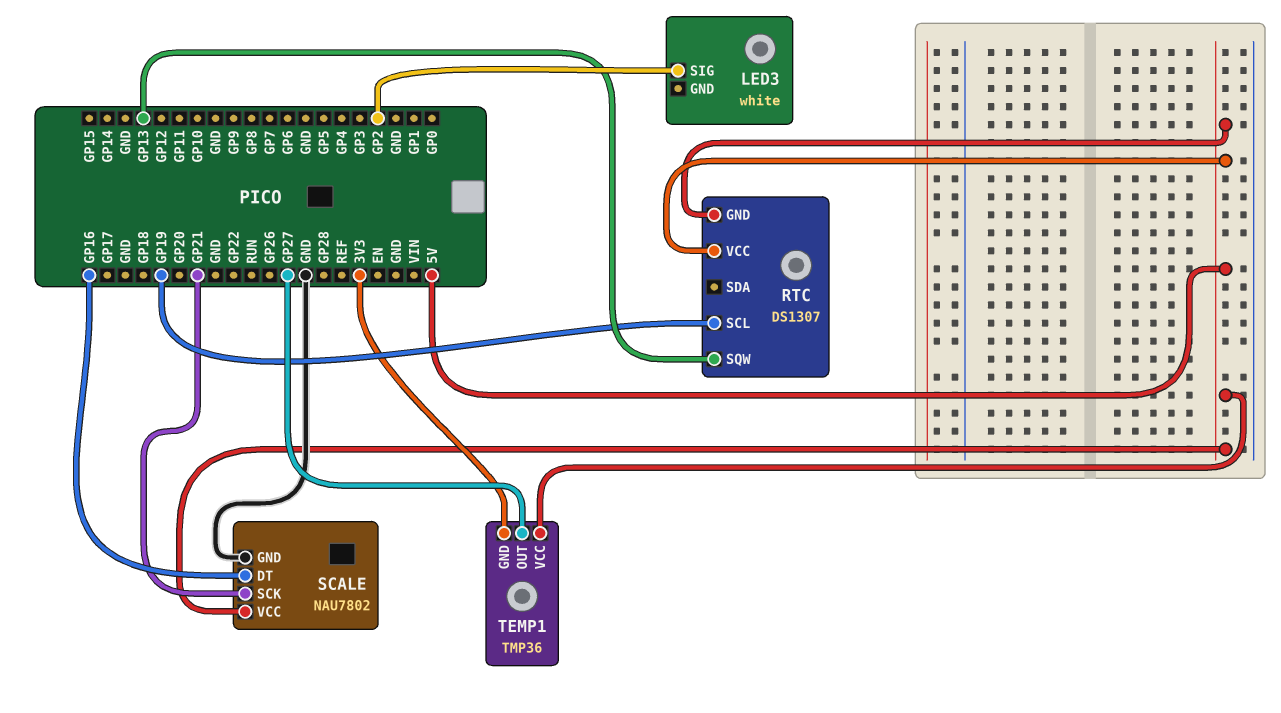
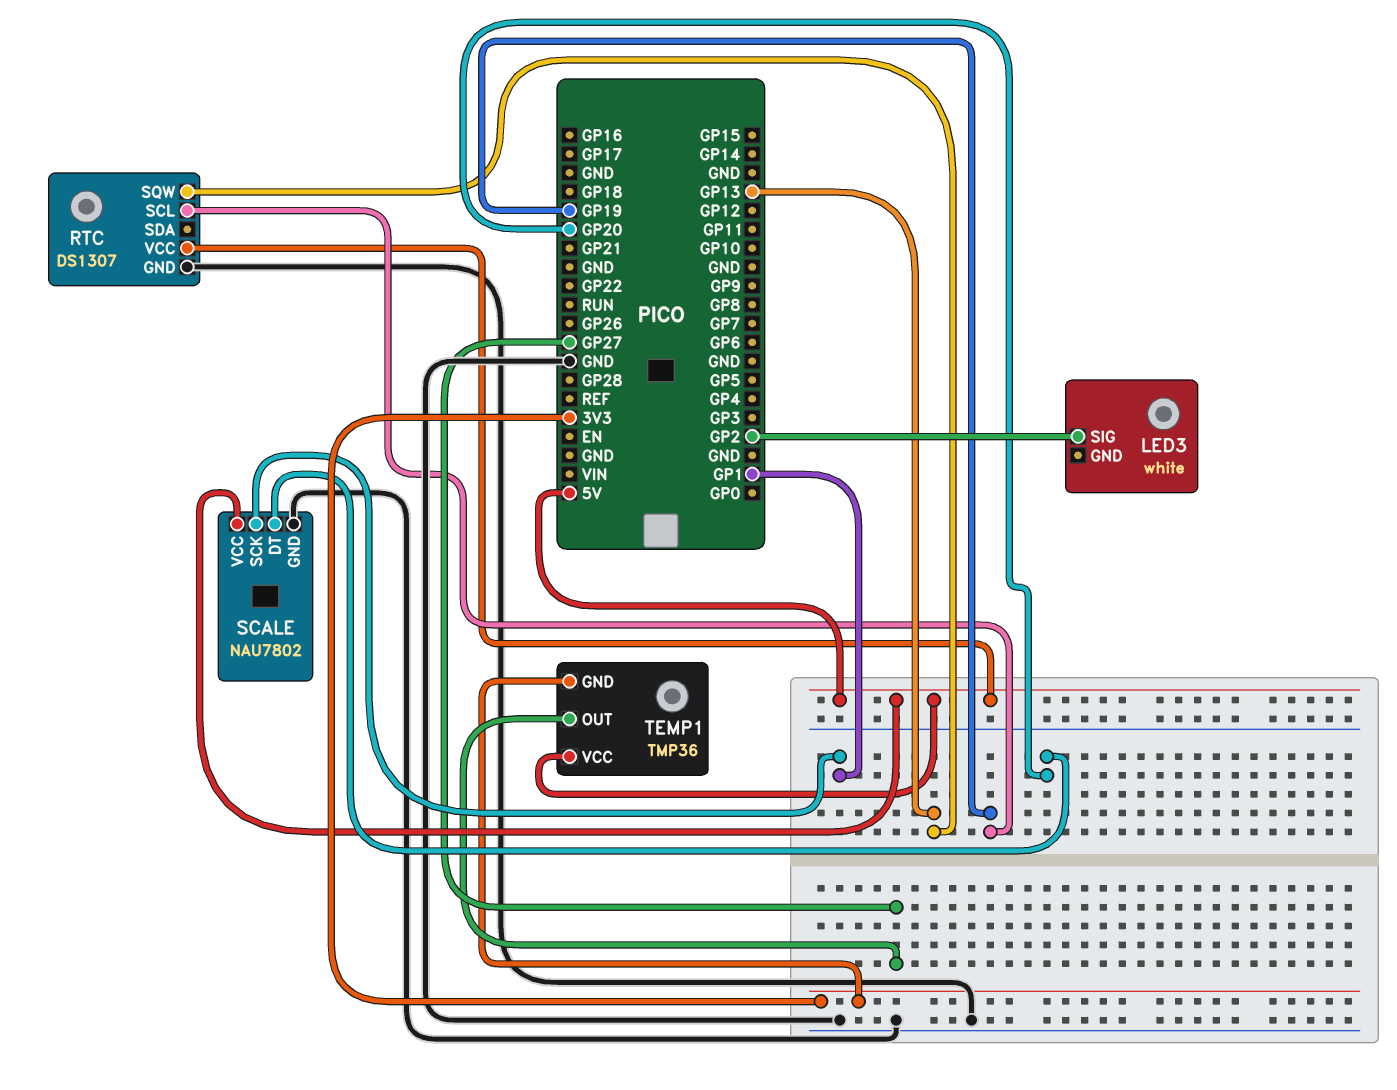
RTC pin GND: 5V -> GND
SCALE pin DT: GP16 -> GP20
SCALE pin SCK: GP21 -> GP1

